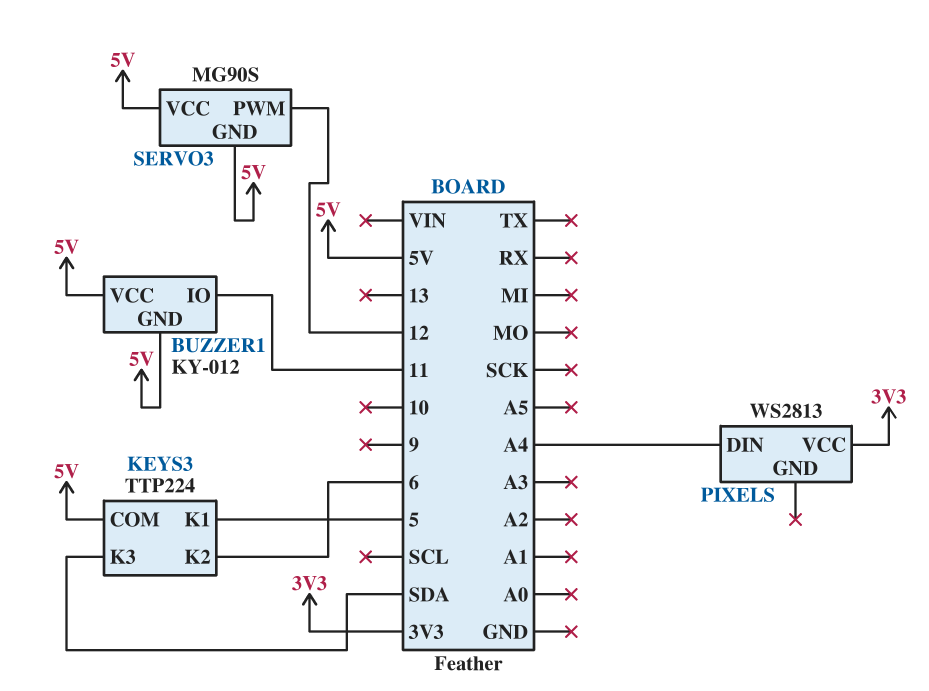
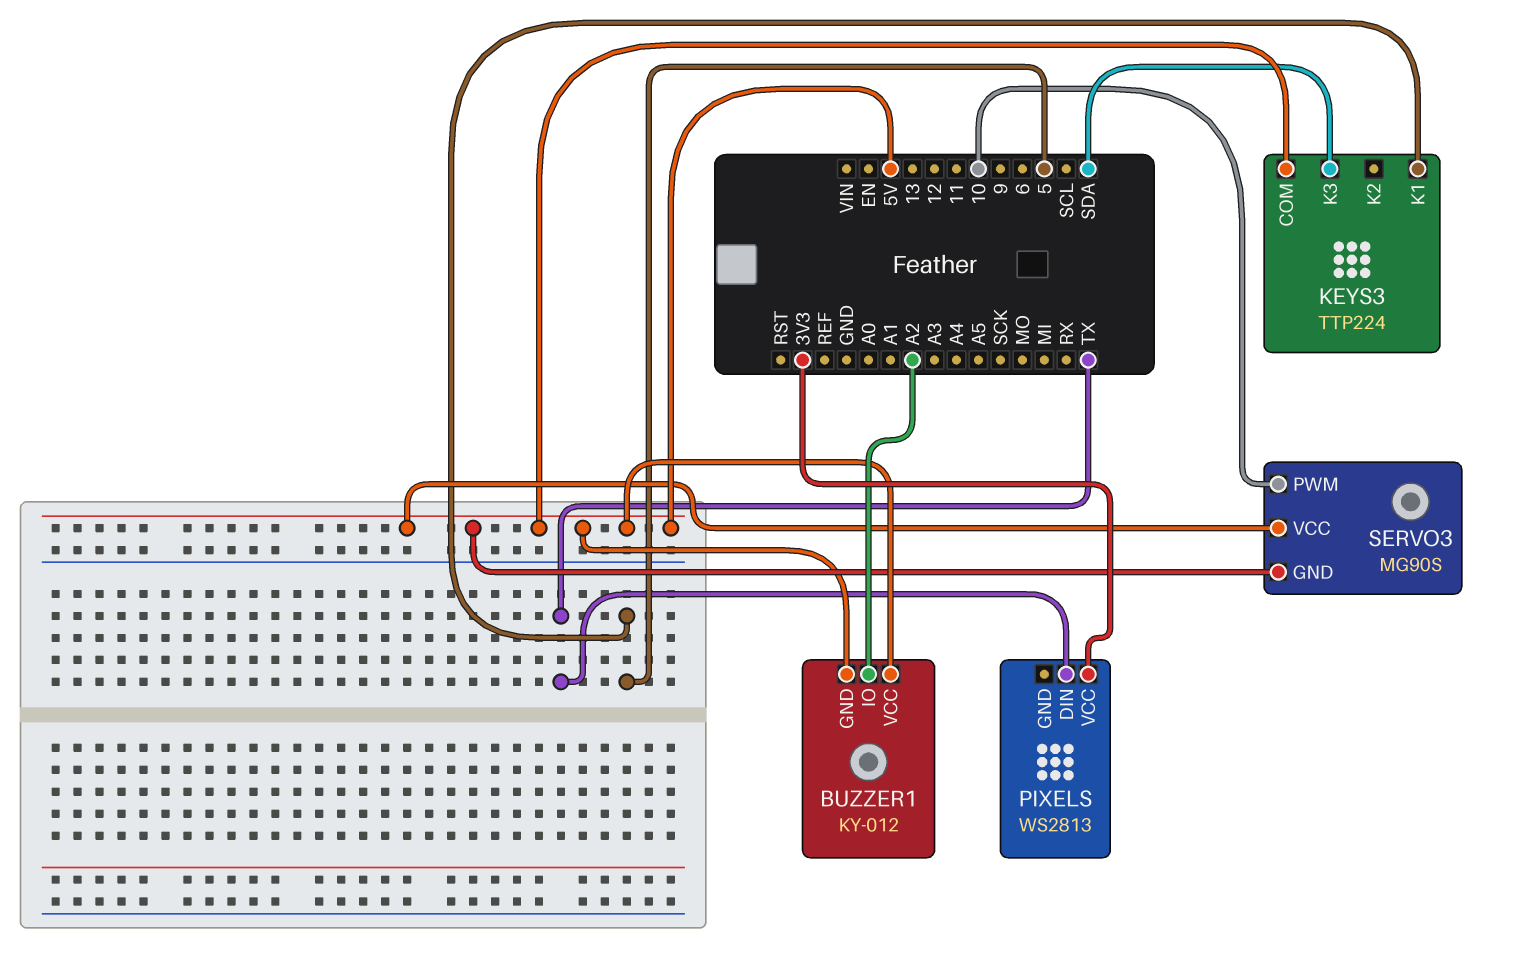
BUZZER1 pin IO: 11 -> A2
KEYS3 pin K2: 6 -> none
PIXELS pin DIN: A4 -> TX
SERVO3 pin PWM: 12 -> 10

